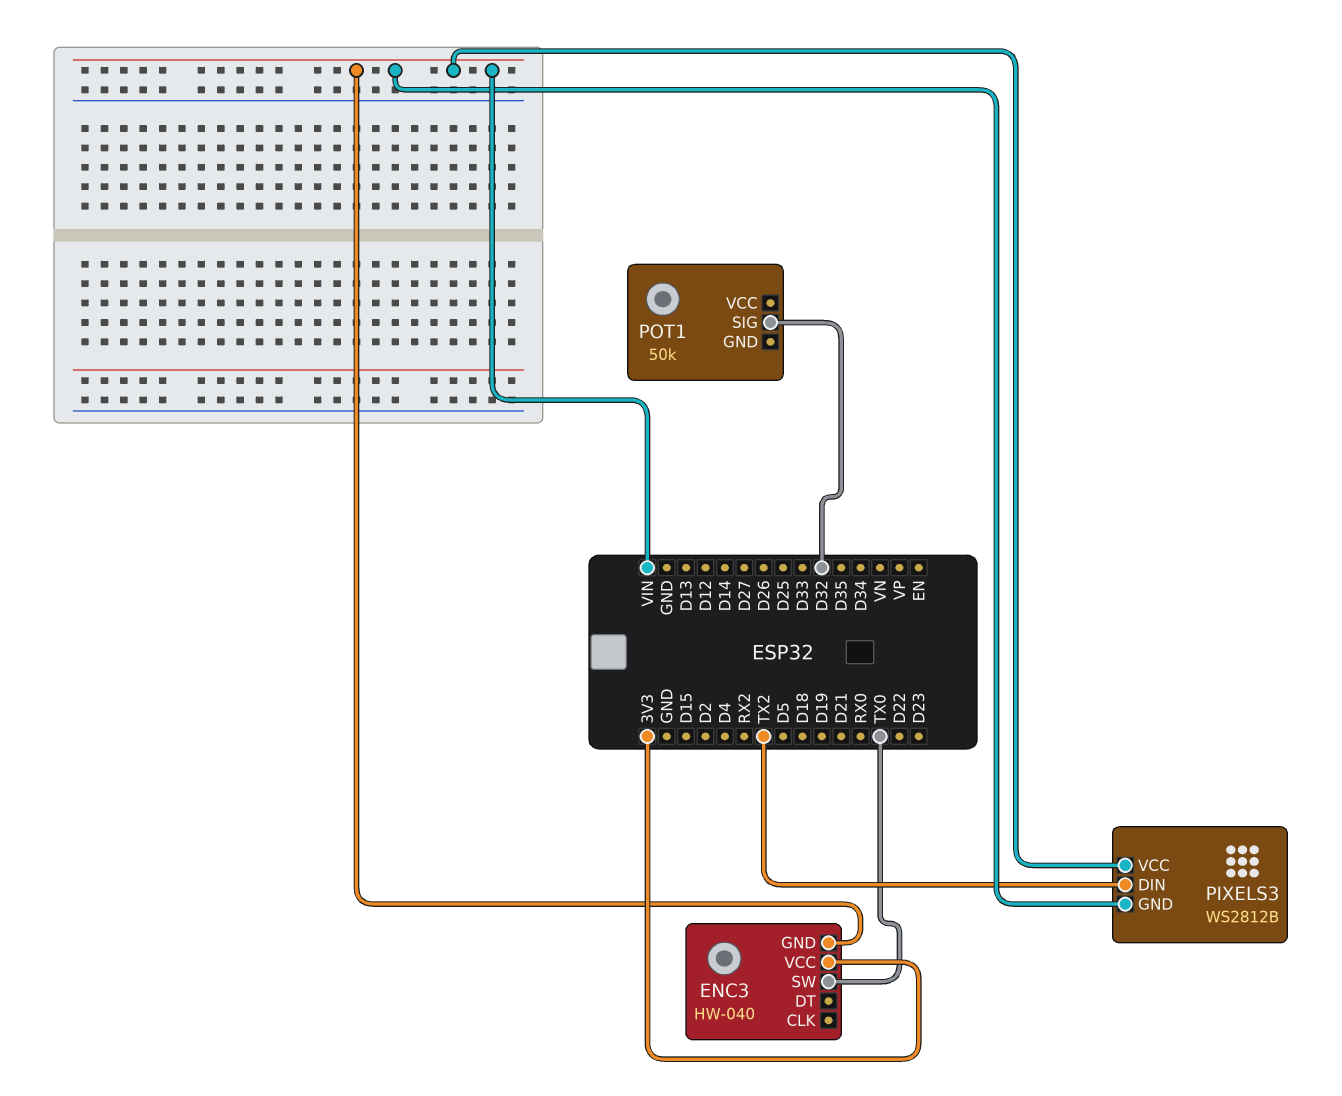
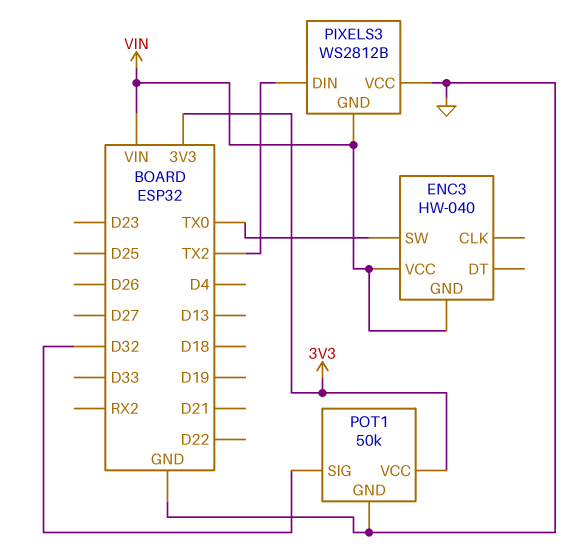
ENC3 pin VCC: 3V3 -> VIN
PIXELS3 pin VCC: VIN -> GND
POT1 pin GND: none -> GND
POT1 pin VCC: none -> 3V3

